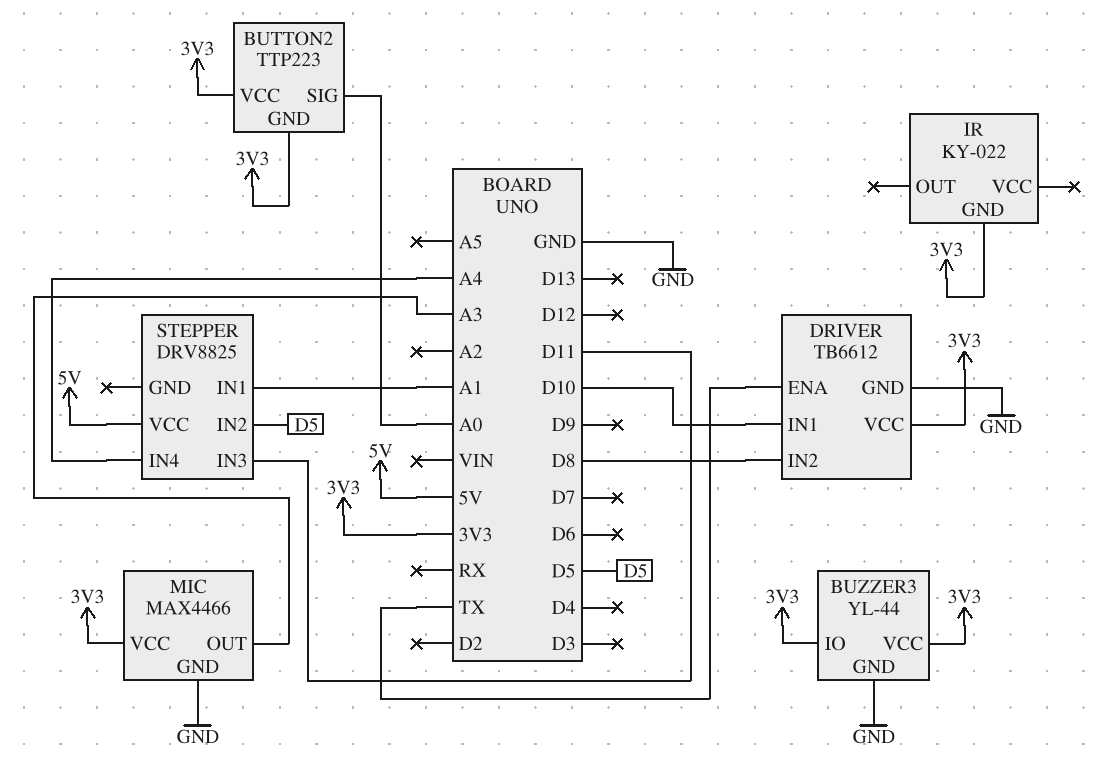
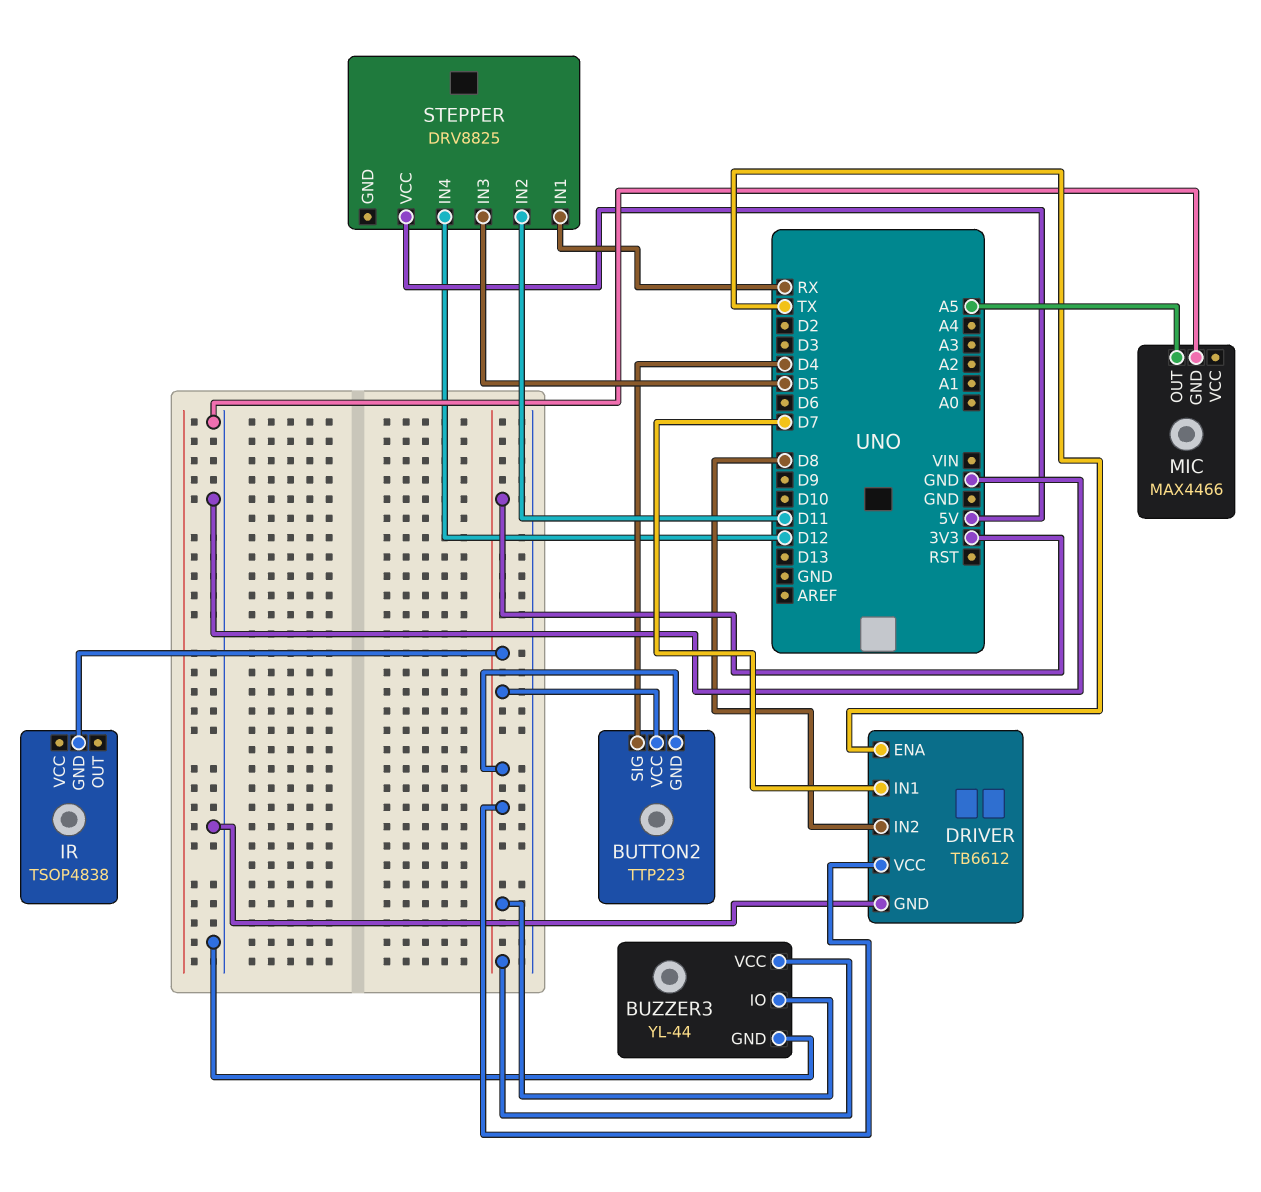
BUTTON2 pin SIG: A0 -> D4
DRIVER pin IN1: D10 -> D7
IR: KY-022 -> TSOP4838
MIC pin OUT: A3 -> A5
MIC pin VCC: 3V3 -> none
STEPPER pin IN1: A1 -> RX
STEPPER pin IN2: D5 -> D11
STEPPER pin IN3: D11 -> D5
STEPPER pin IN4: A4 -> D12

